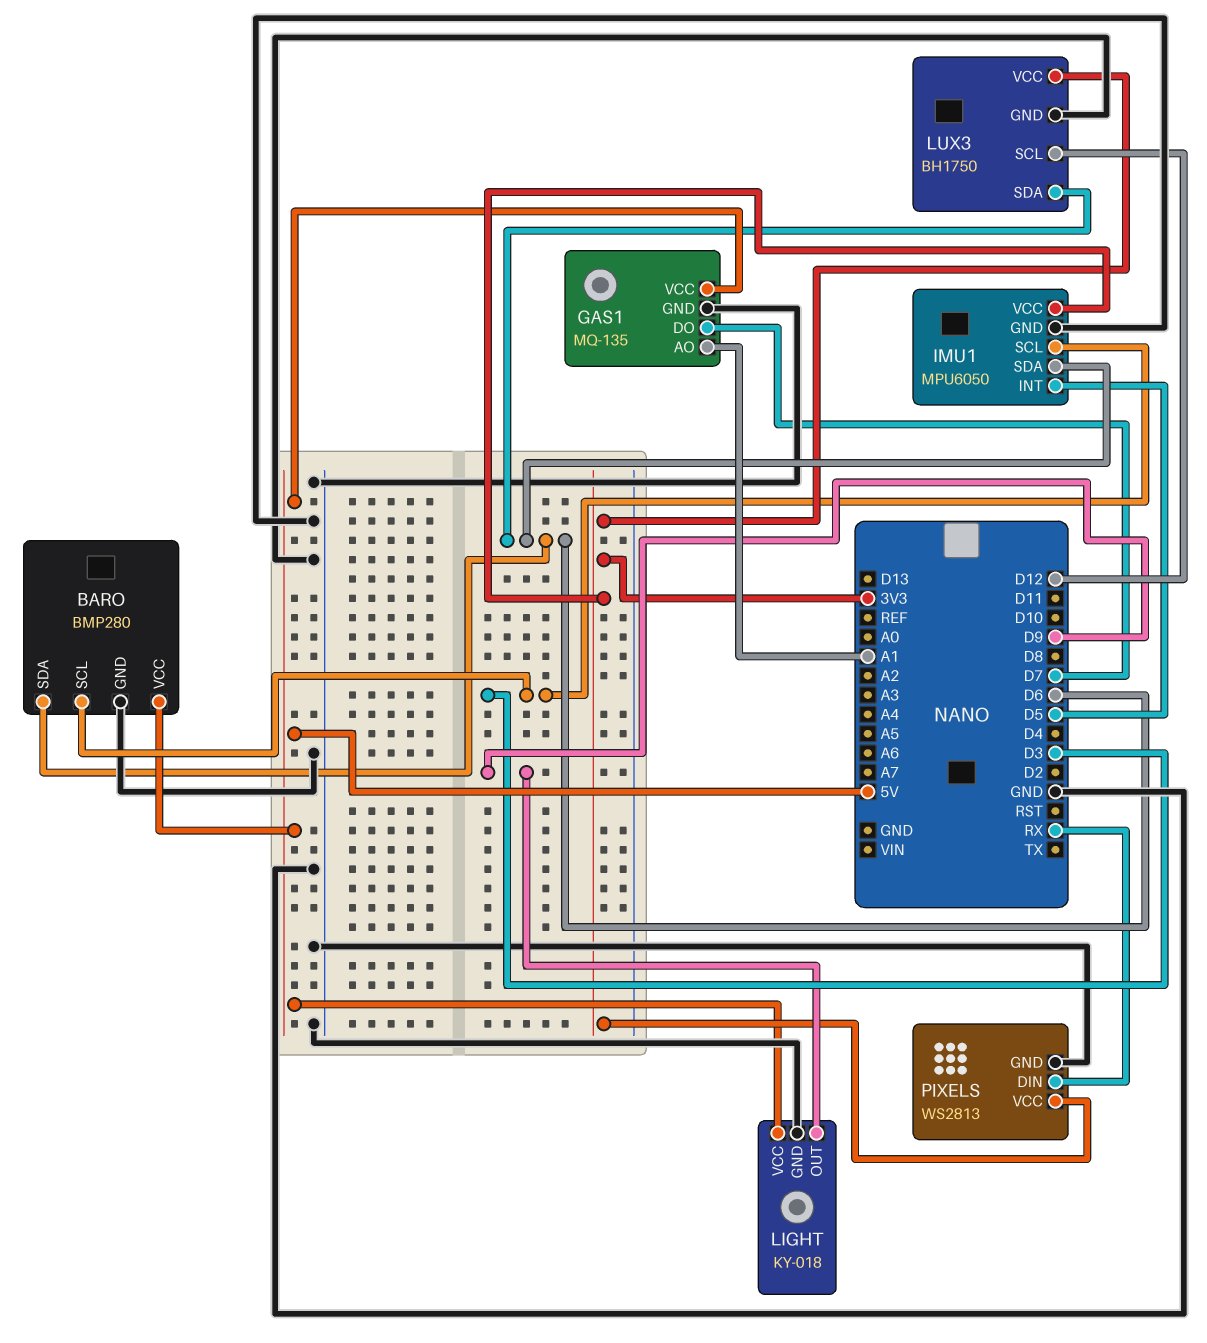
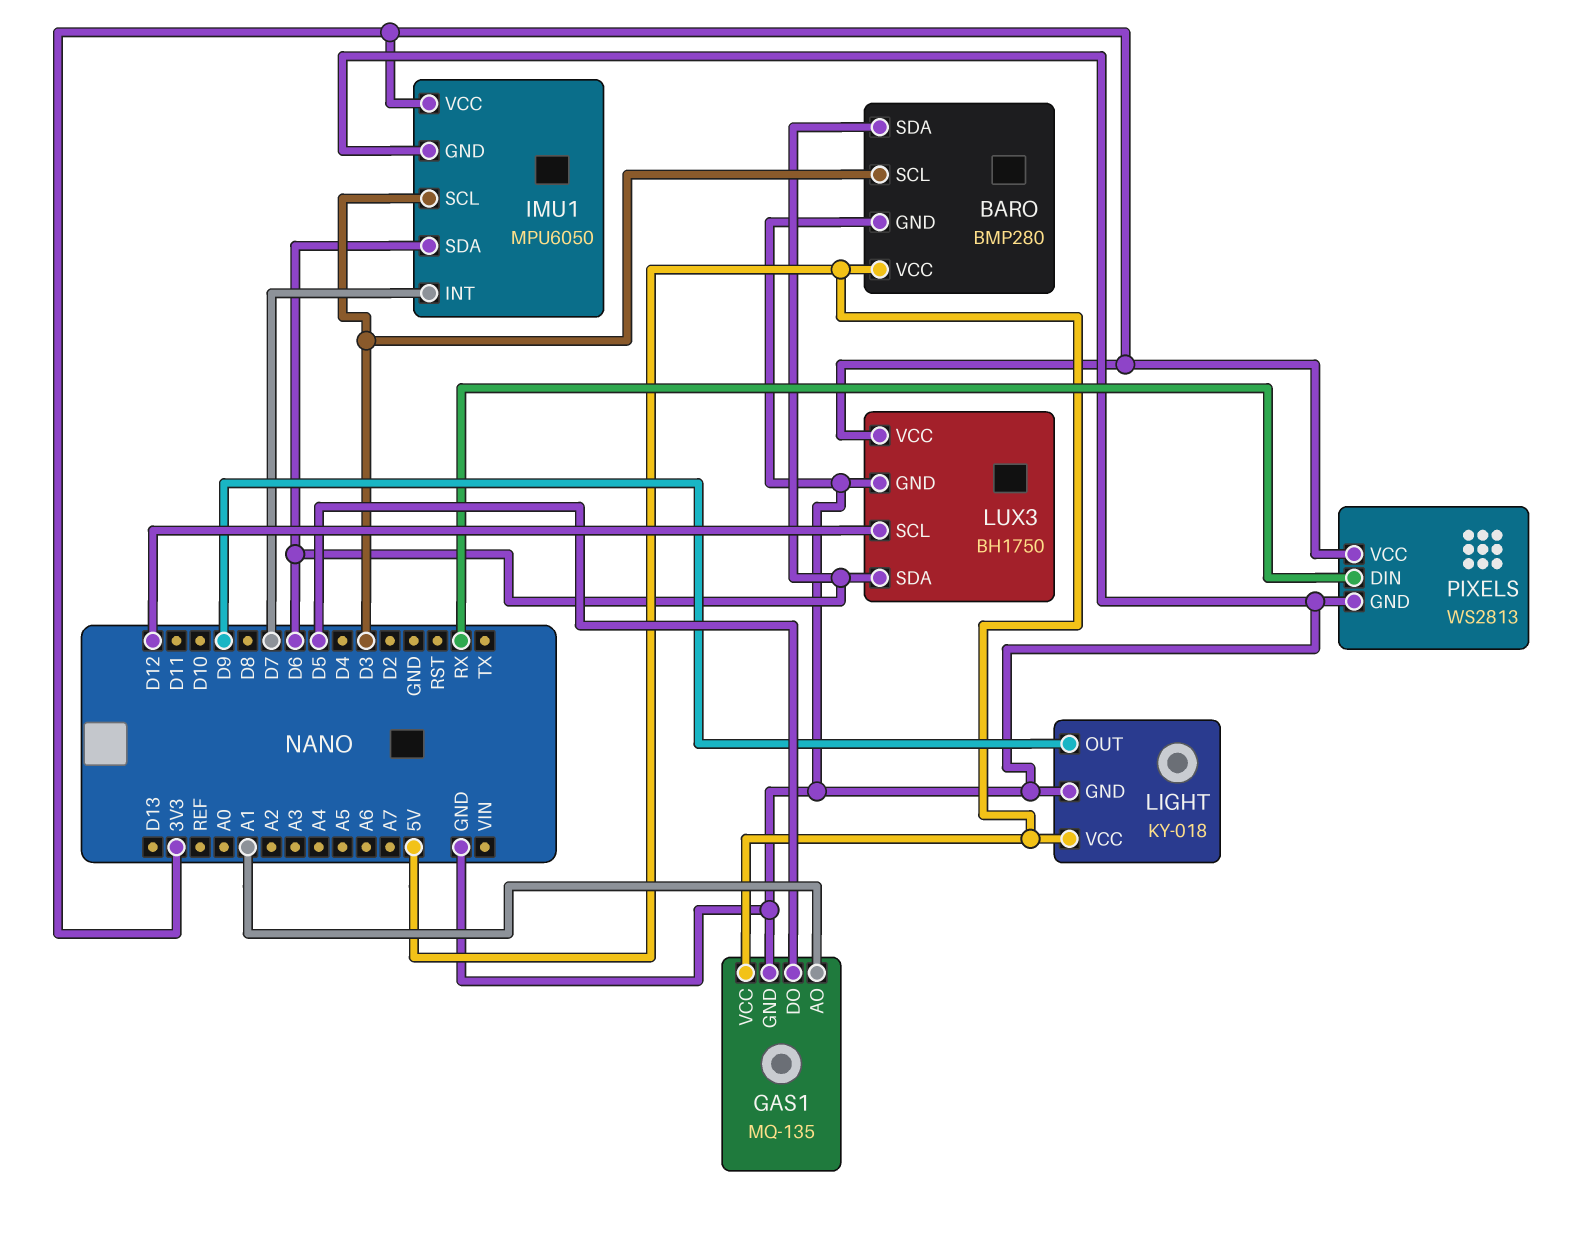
GAS1 pin DO: D7 -> D5
IMU1 pin INT: D5 -> D7

